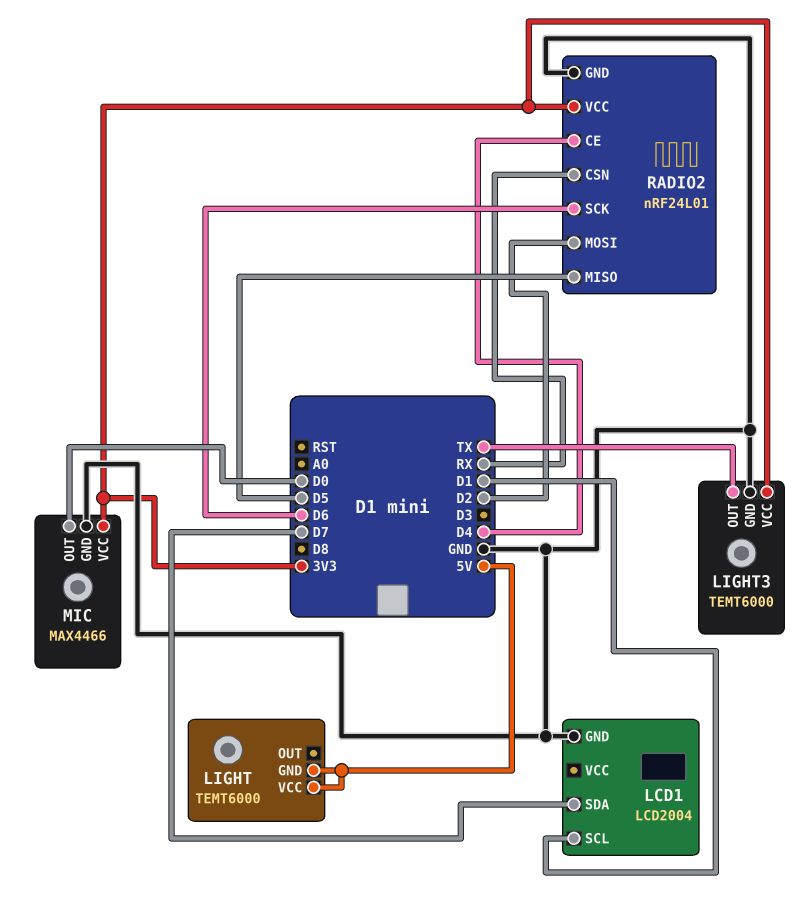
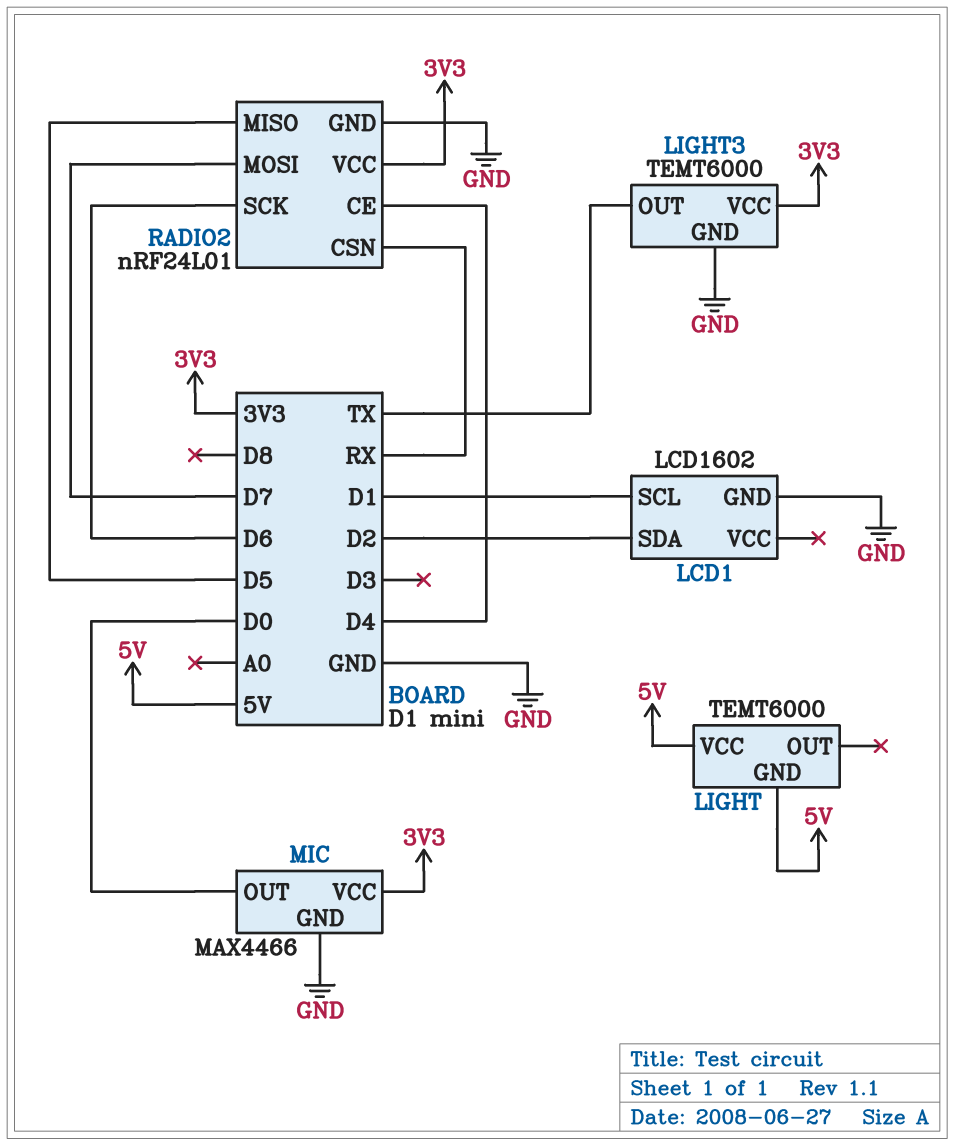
LCD1: LCD2004 -> LCD1602
LCD1 pin SDA: D7 -> D2
RADIO2 pin MOSI: D2 -> D7

